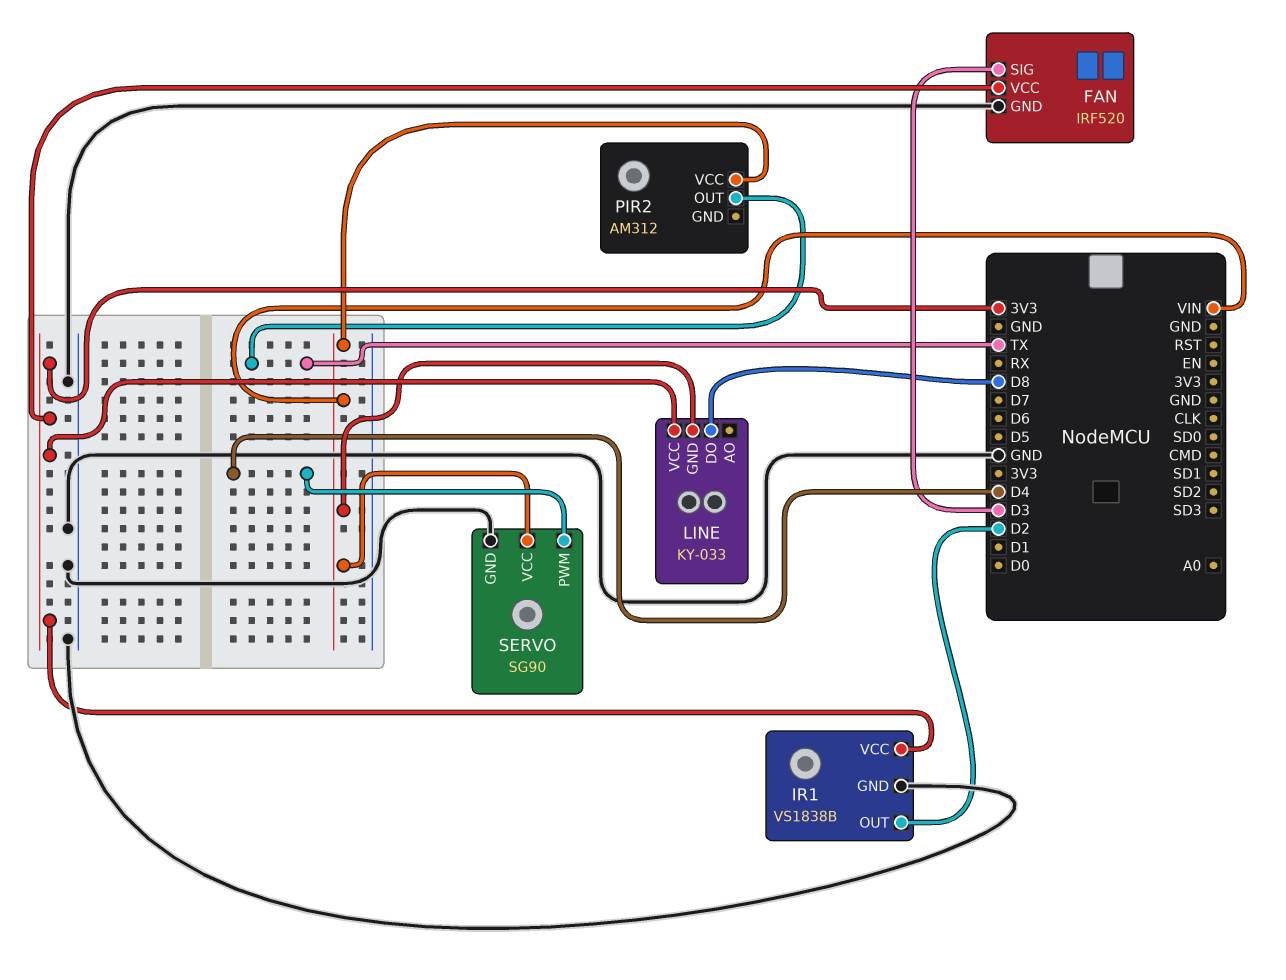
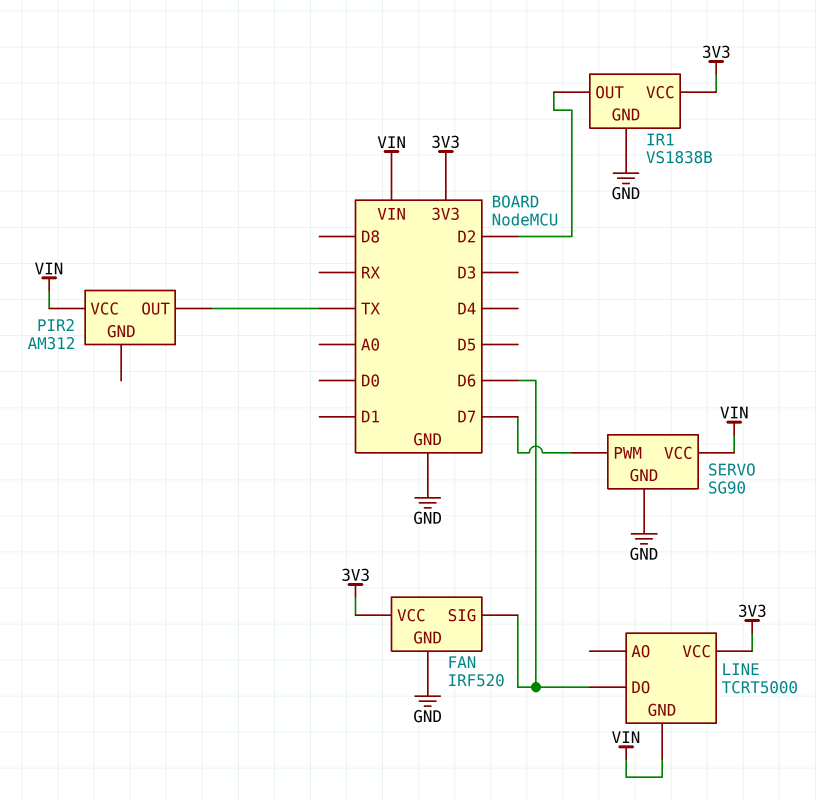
FAN pin SIG: D3 -> D6
LINE: KY-033 -> TCRT5000
LINE pin DO: D8 -> D6
SERVO pin PWM: D4 -> D7

